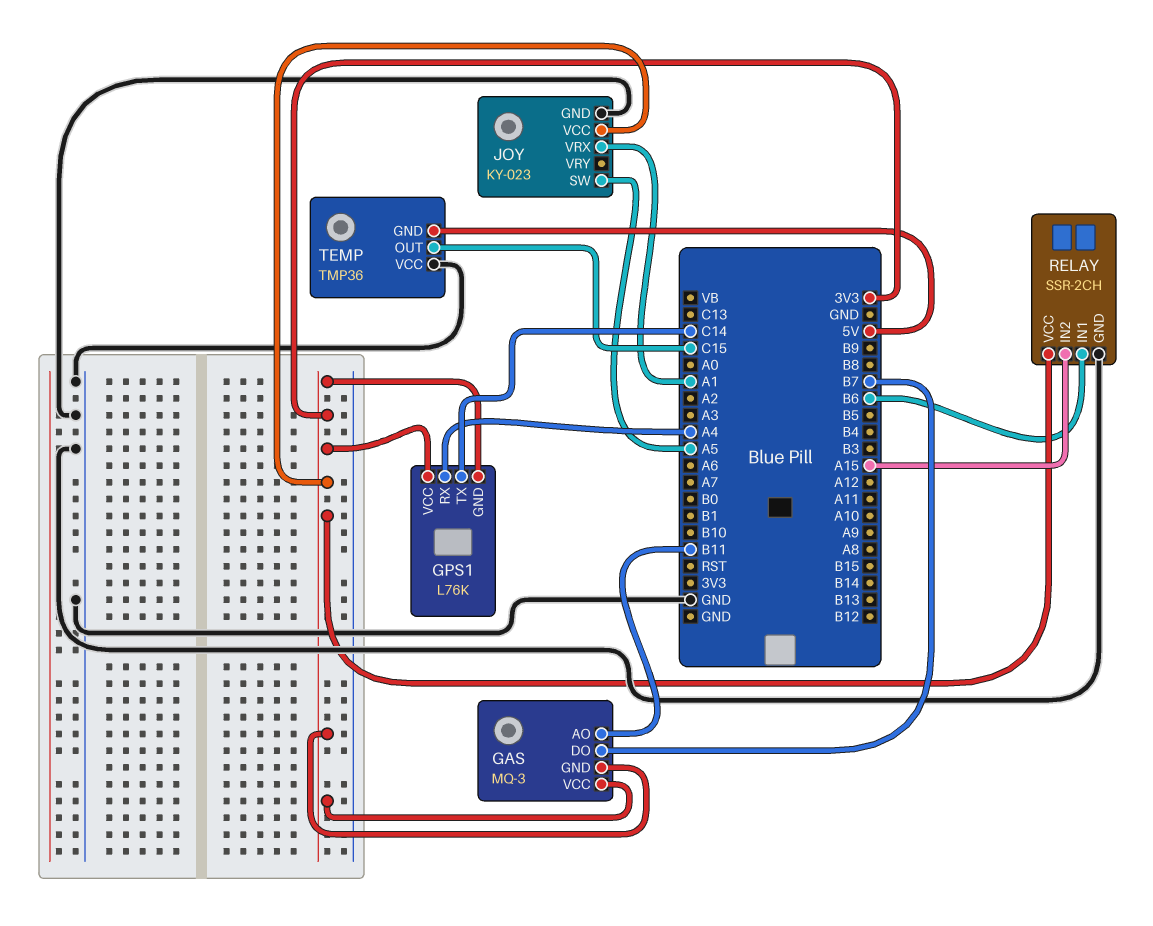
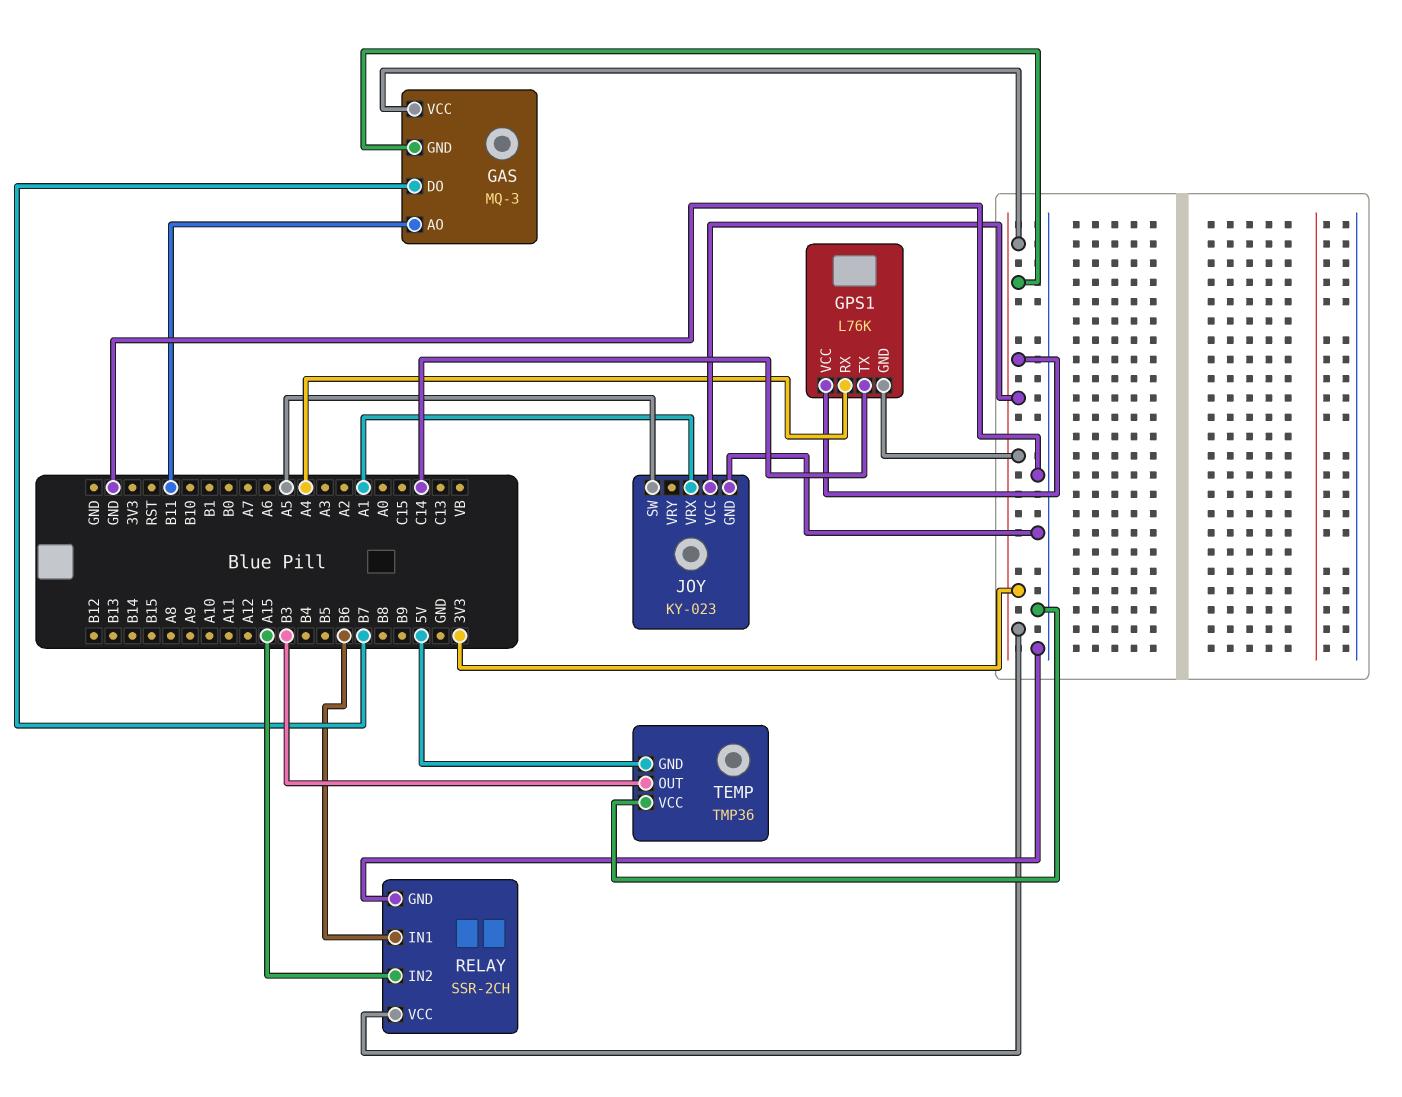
TEMP pin OUT: C15 -> B3

